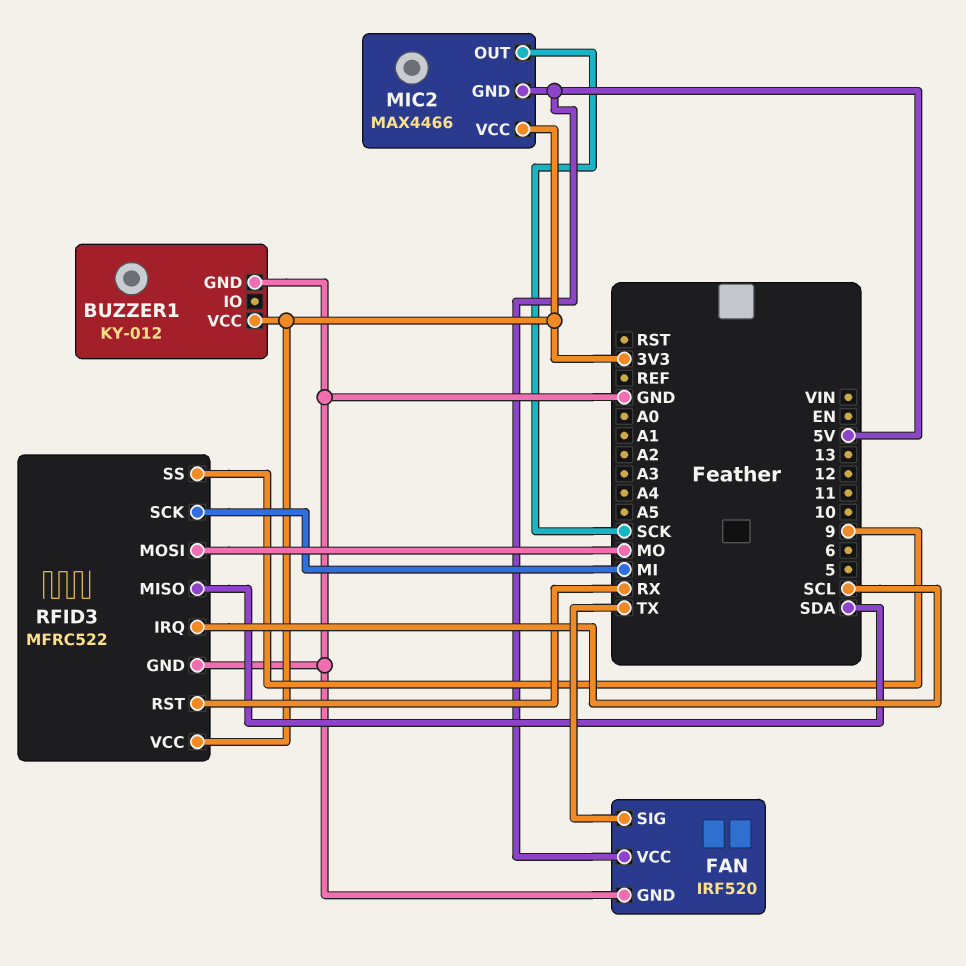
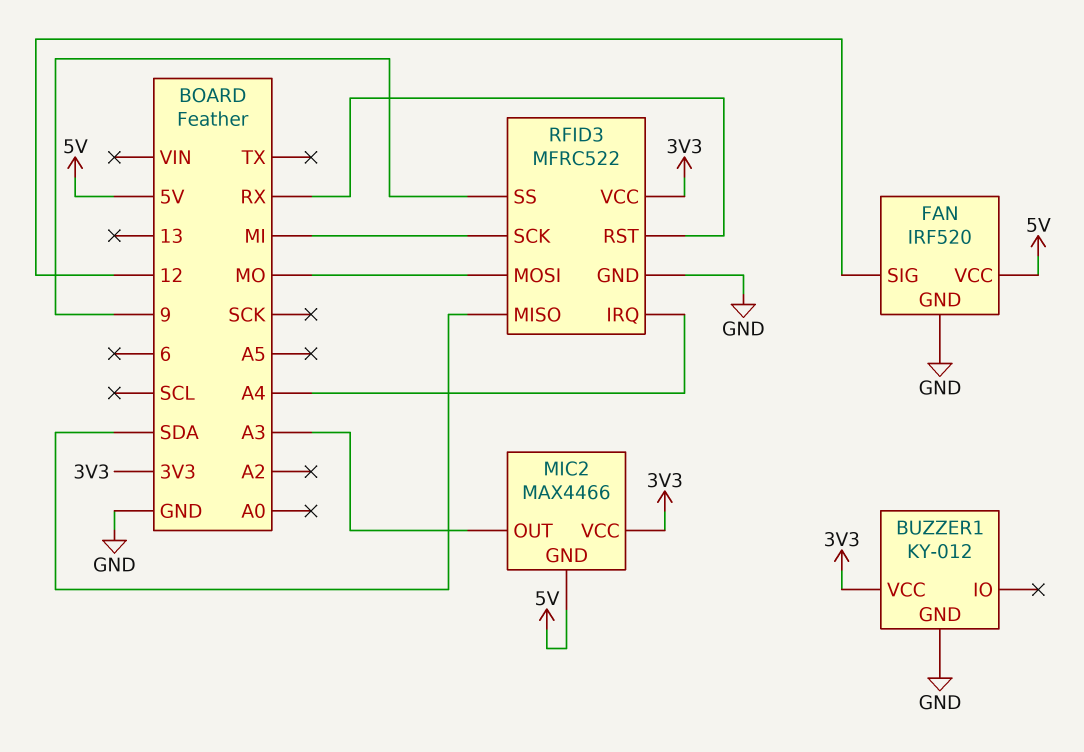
FAN pin SIG: TX -> 12
MIC2 pin OUT: SCK -> A3
RFID3 pin IRQ: SCL -> A4

